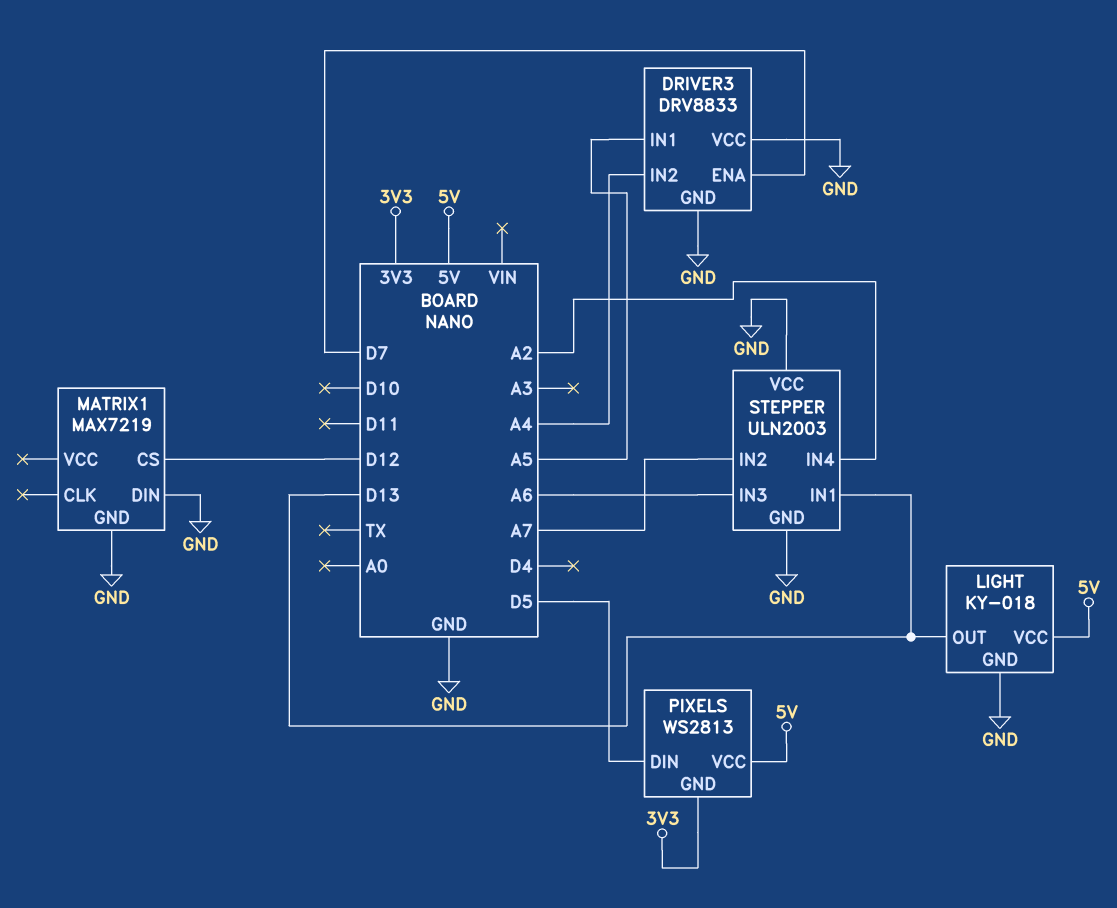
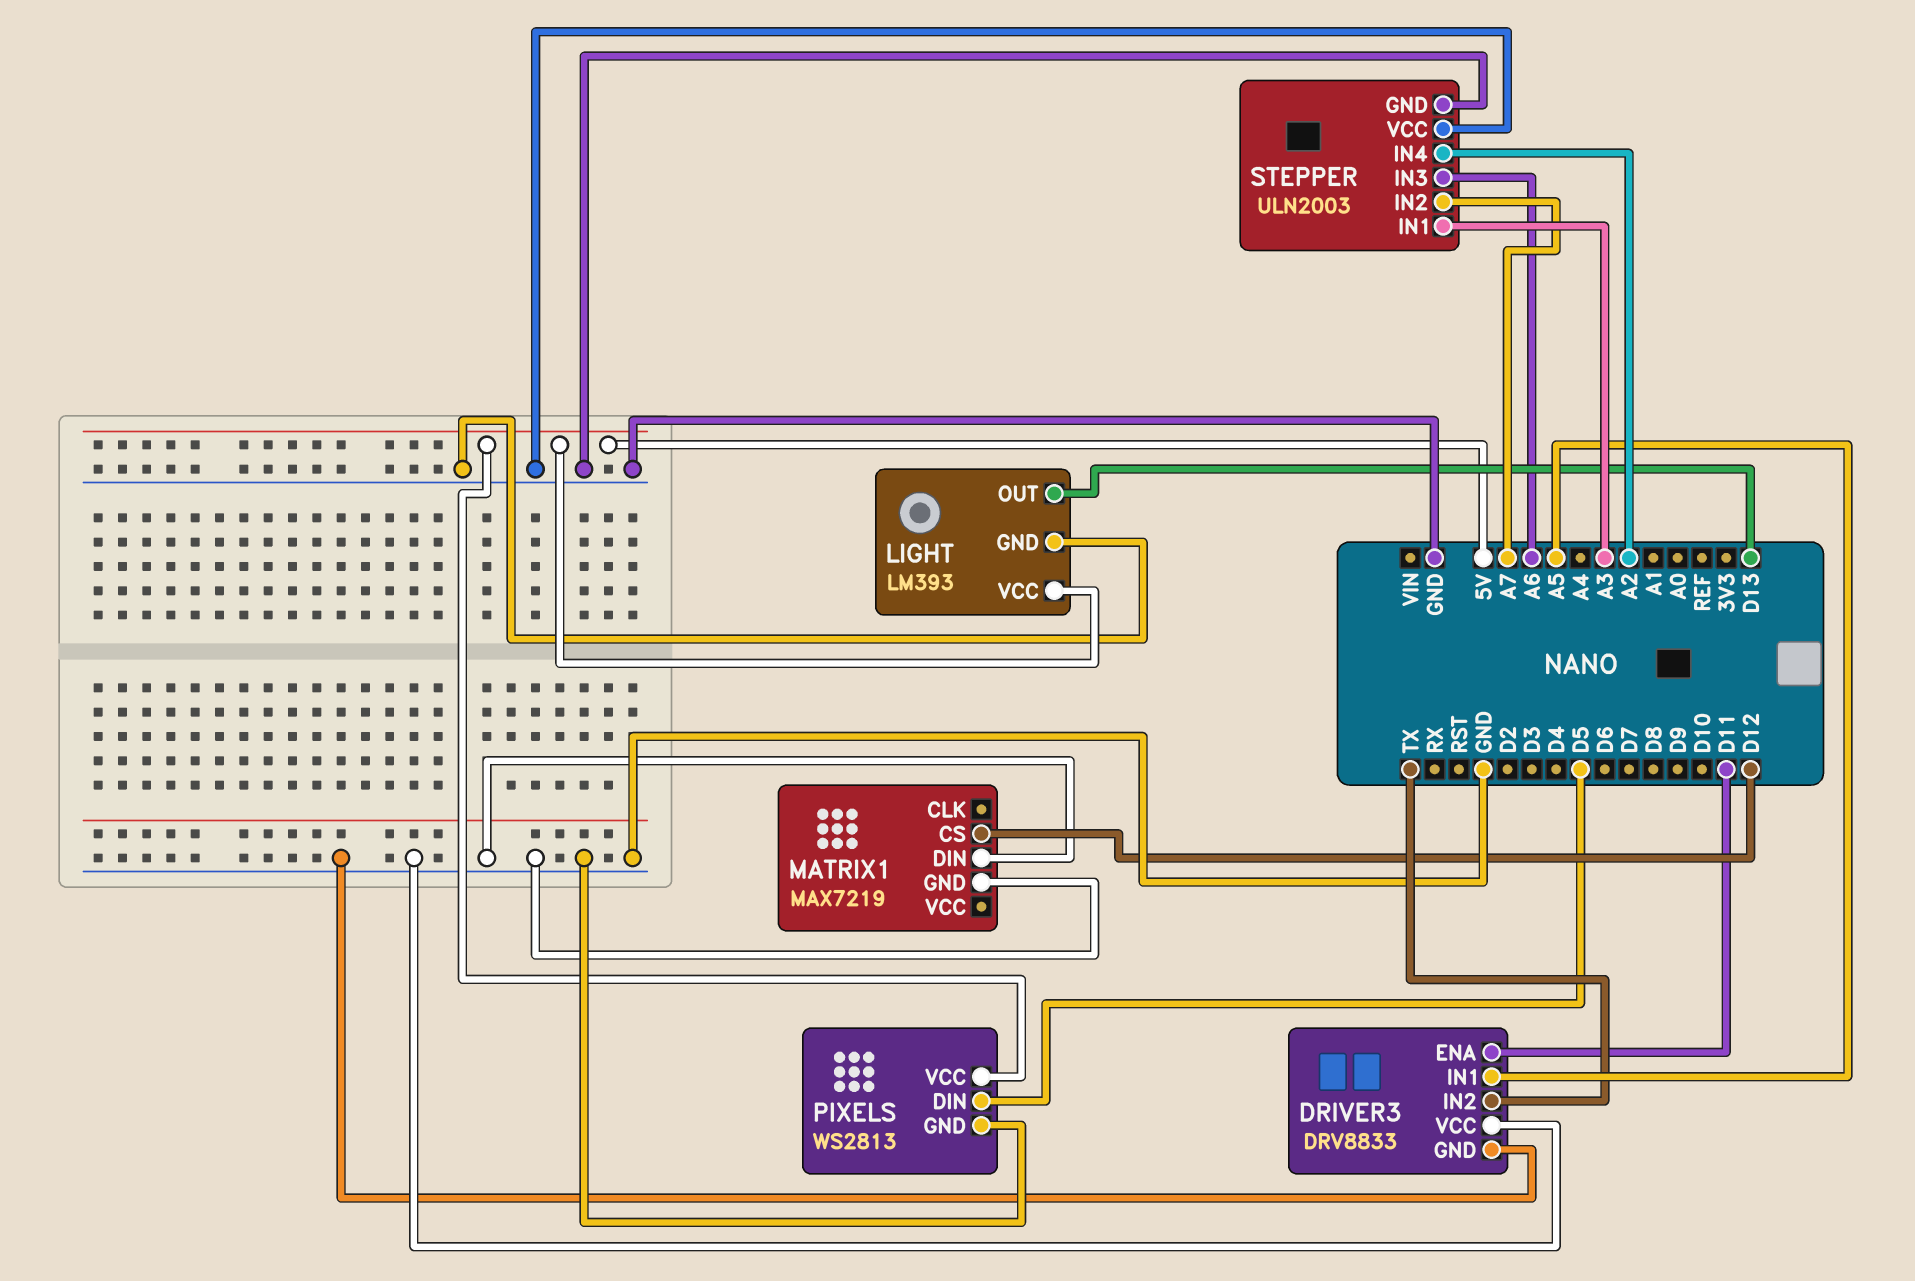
DRIVER3 pin ENA: D7 -> D11
DRIVER3 pin IN2: A4 -> TX
LIGHT: KY-018 -> LM393
PIXELS pin GND: 3V3 -> GND
STEPPER pin IN1: D13 -> A3

